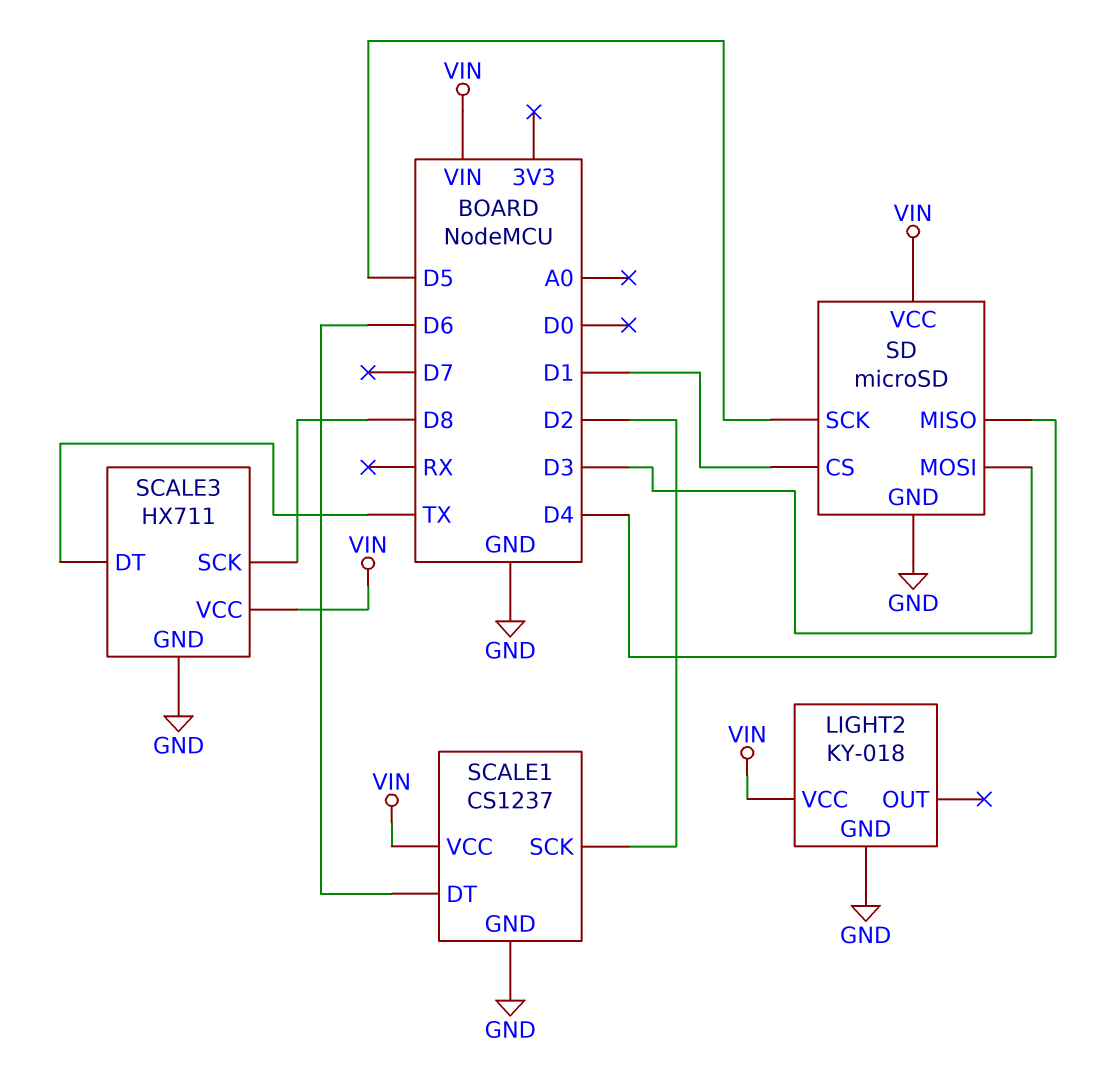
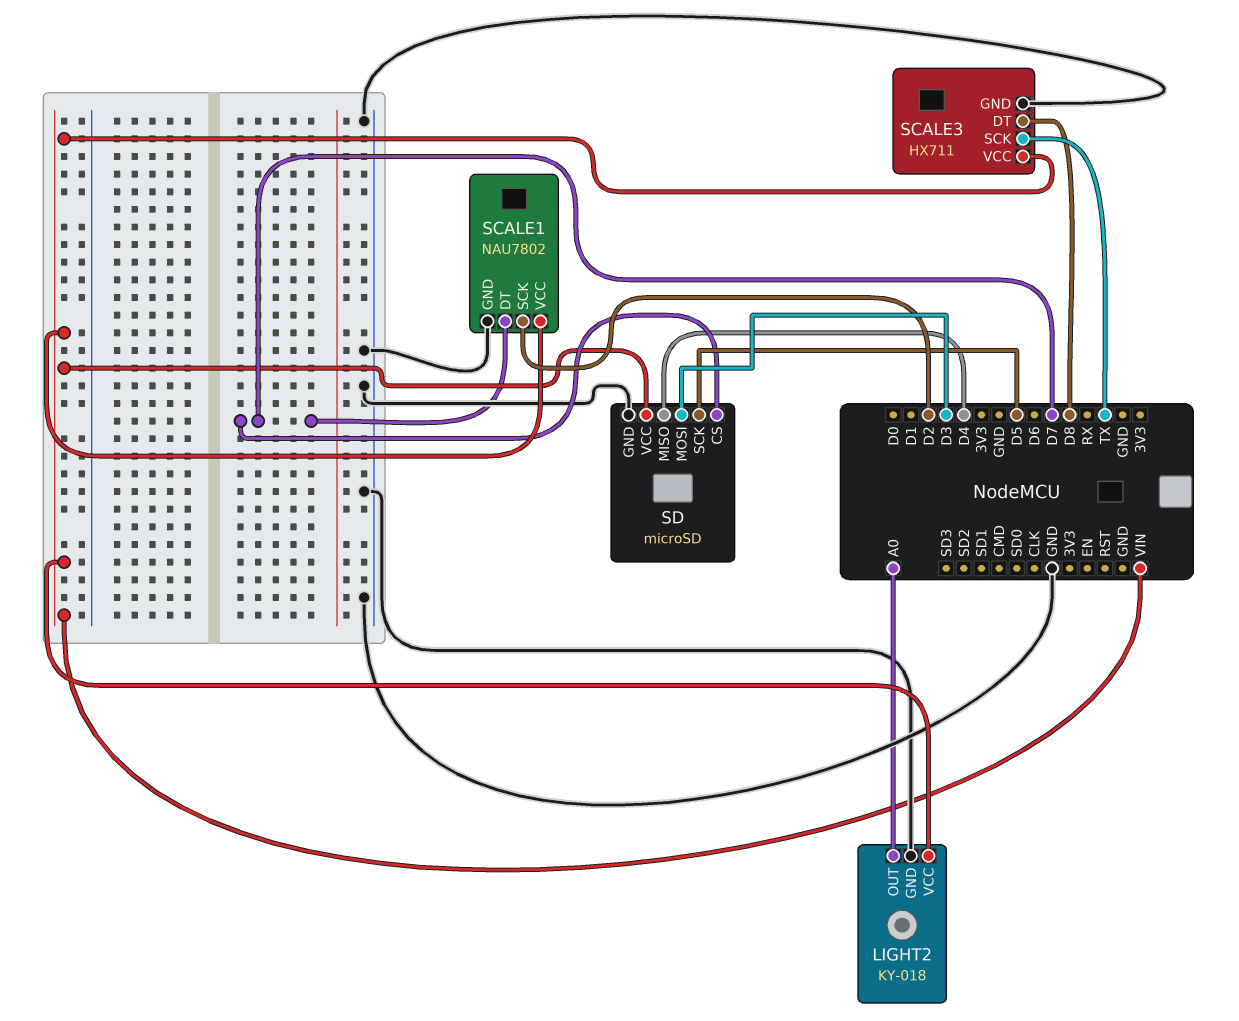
LIGHT2 pin OUT: none -> A0
SCALE1: CS1237 -> NAU7802
SCALE1 pin DT: D6 -> D7
SCALE3 pin DT: TX -> D8
SCALE3 pin SCK: D8 -> TX
SD pin CS: D1 -> D7

